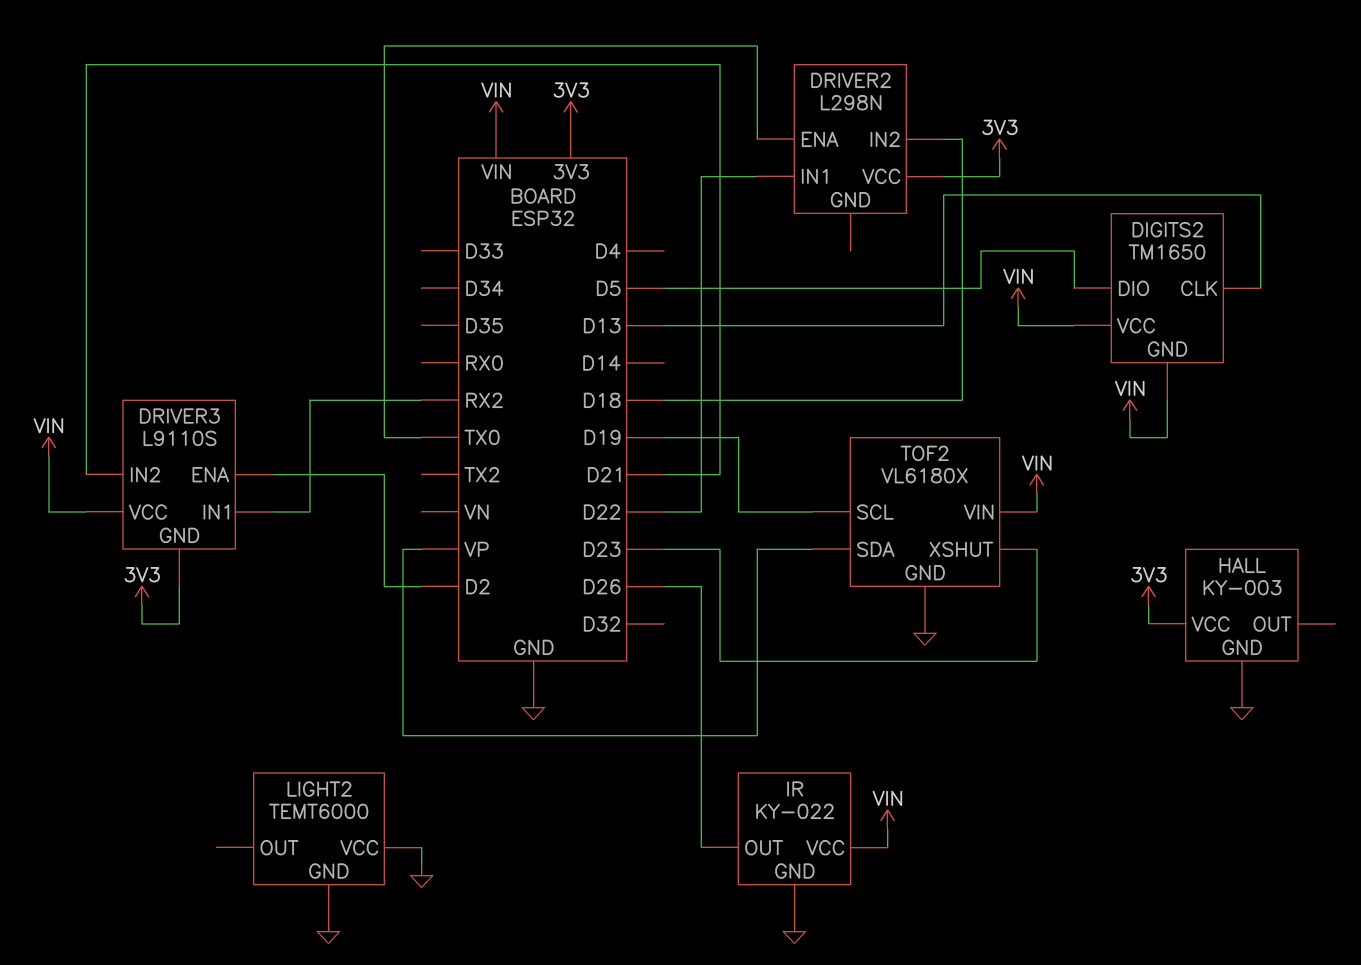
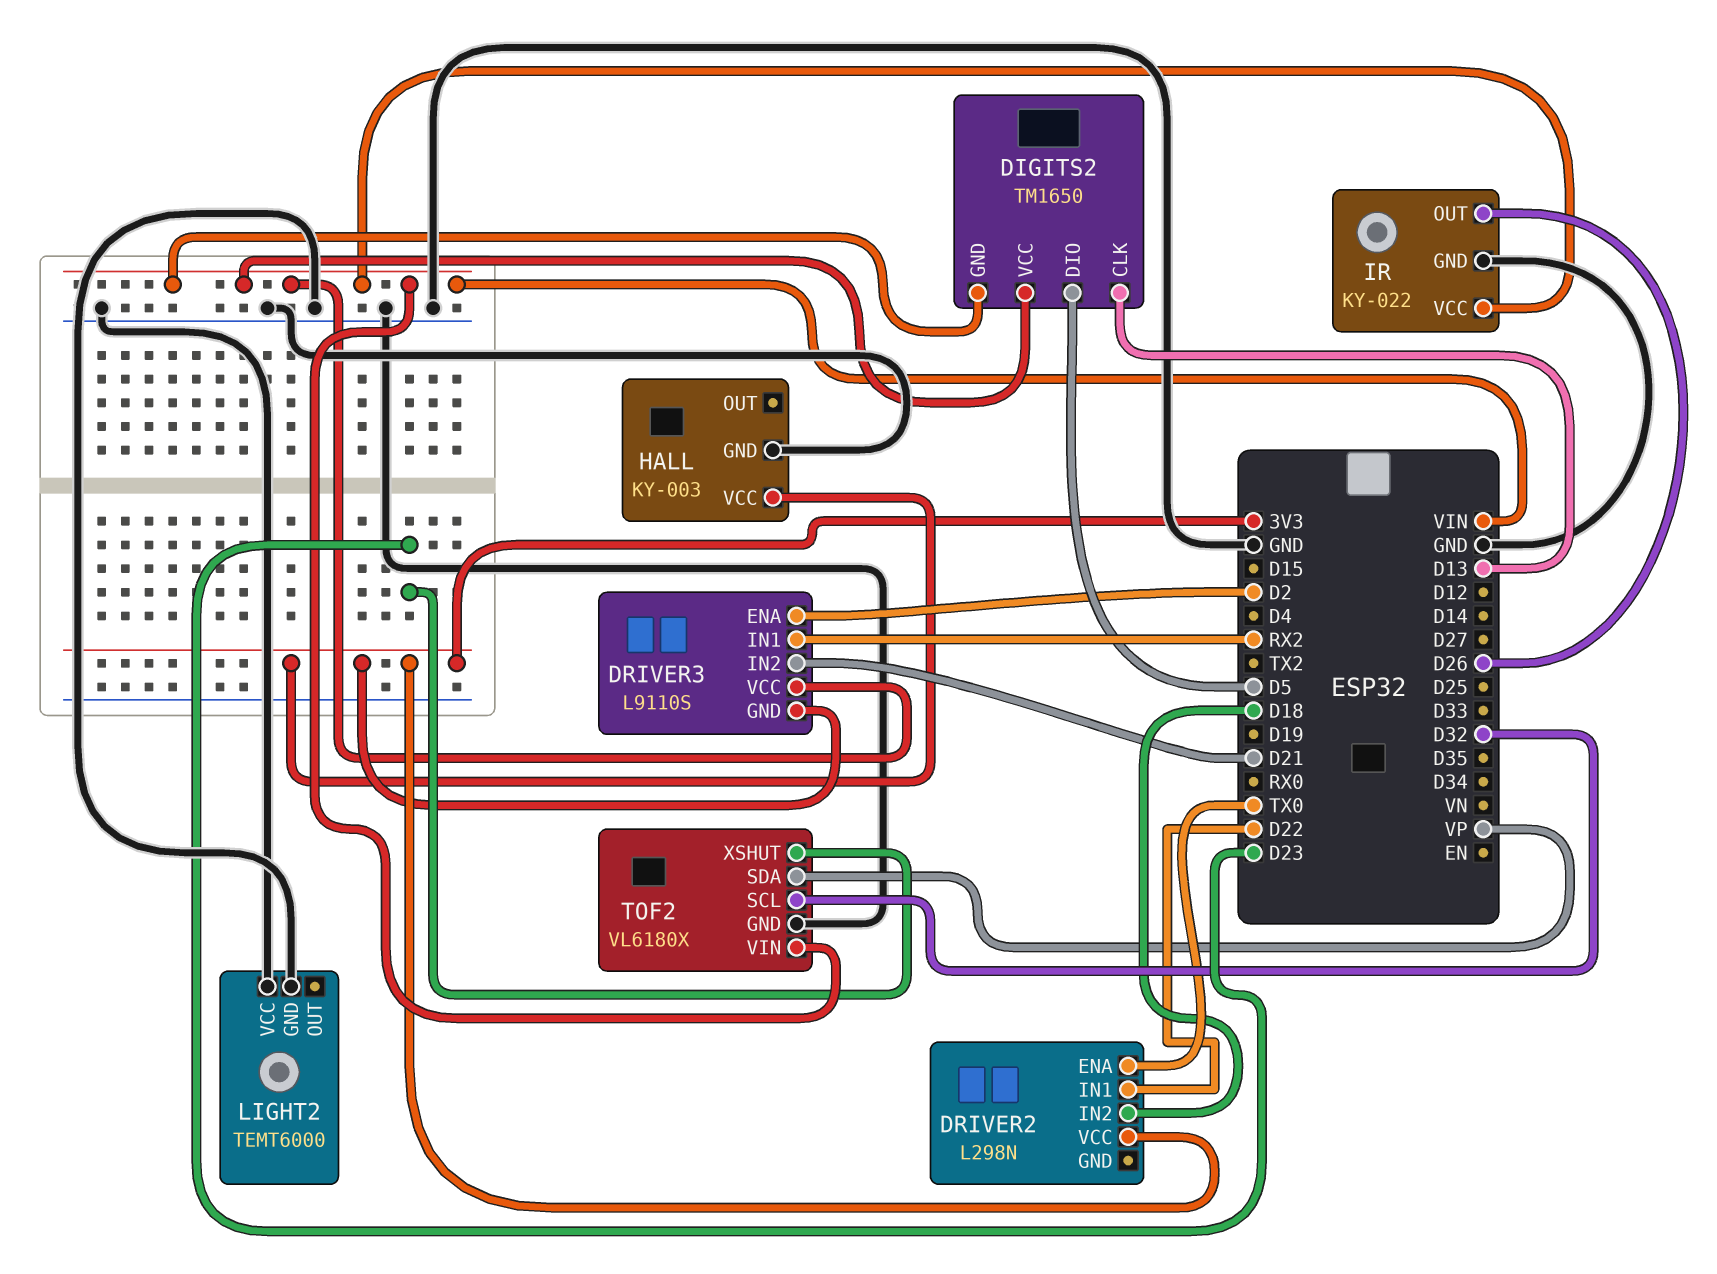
TOF2 pin SCL: D19 -> D32

